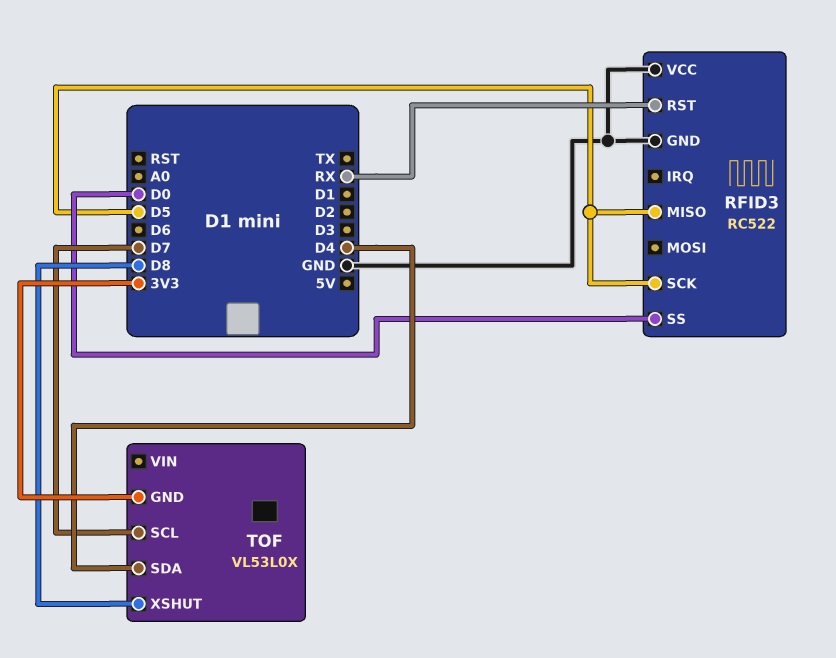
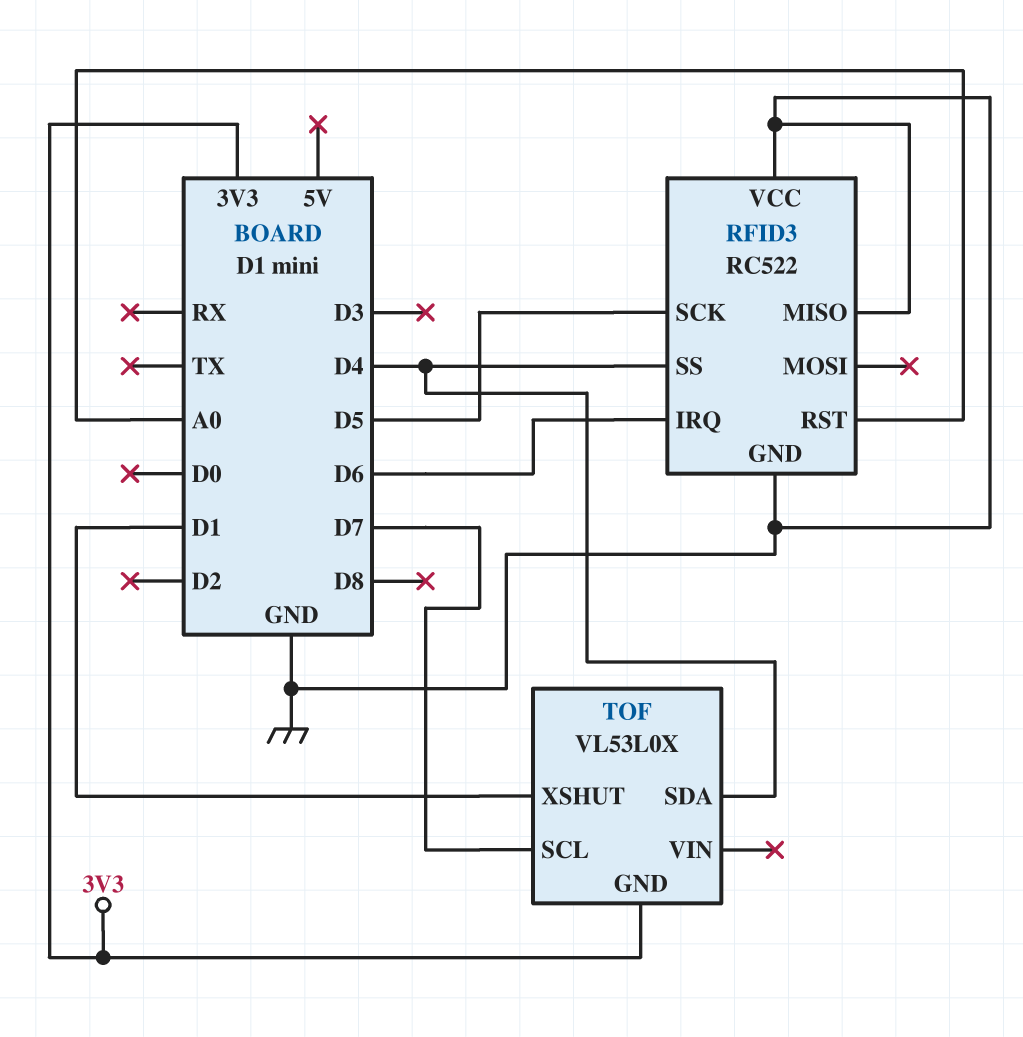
RFID3 pin IRQ: none -> D6
RFID3 pin MISO: D5 -> GND
RFID3 pin RST: RX -> A0
RFID3 pin SS: D0 -> D4
TOF pin XSHUT: D8 -> D1

